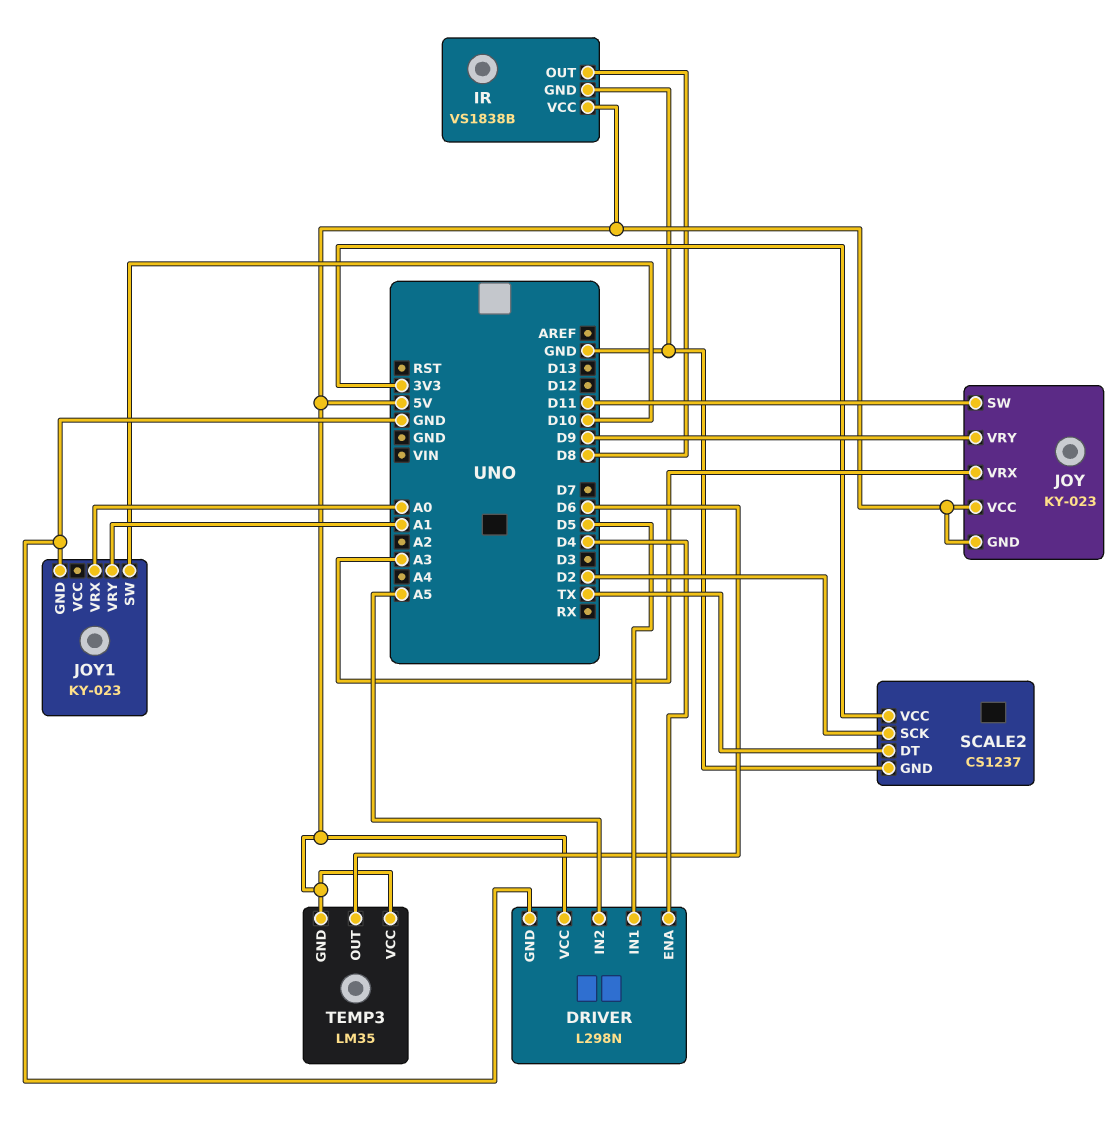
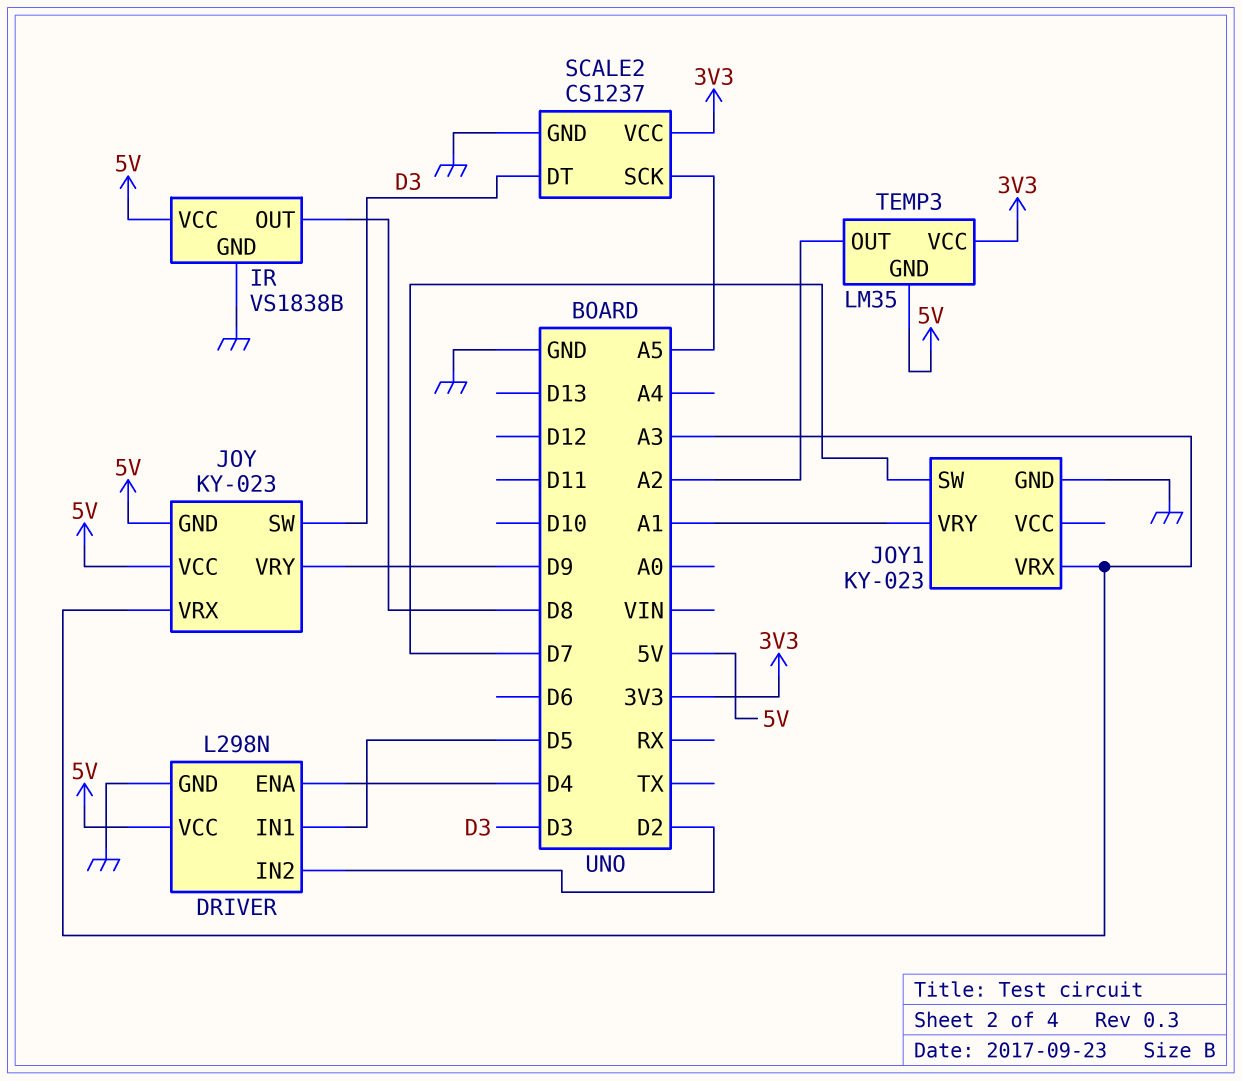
DRIVER pin IN2: A5 -> D2
JOY pin SW: D11 -> D3
JOY1 pin SW: D10 -> D7
JOY1 pin VRX: A0 -> A3
SCALE2 pin DT: TX -> D3
SCALE2 pin SCK: D2 -> A5
TEMP3 pin OUT: D6 -> A2
TEMP3 pin VCC: 5V -> 3V3

